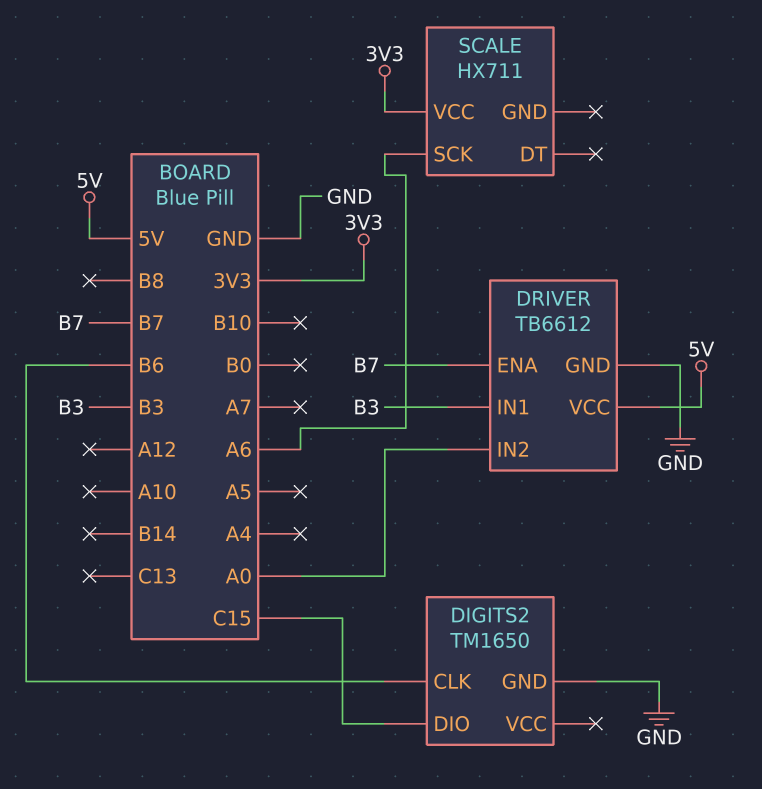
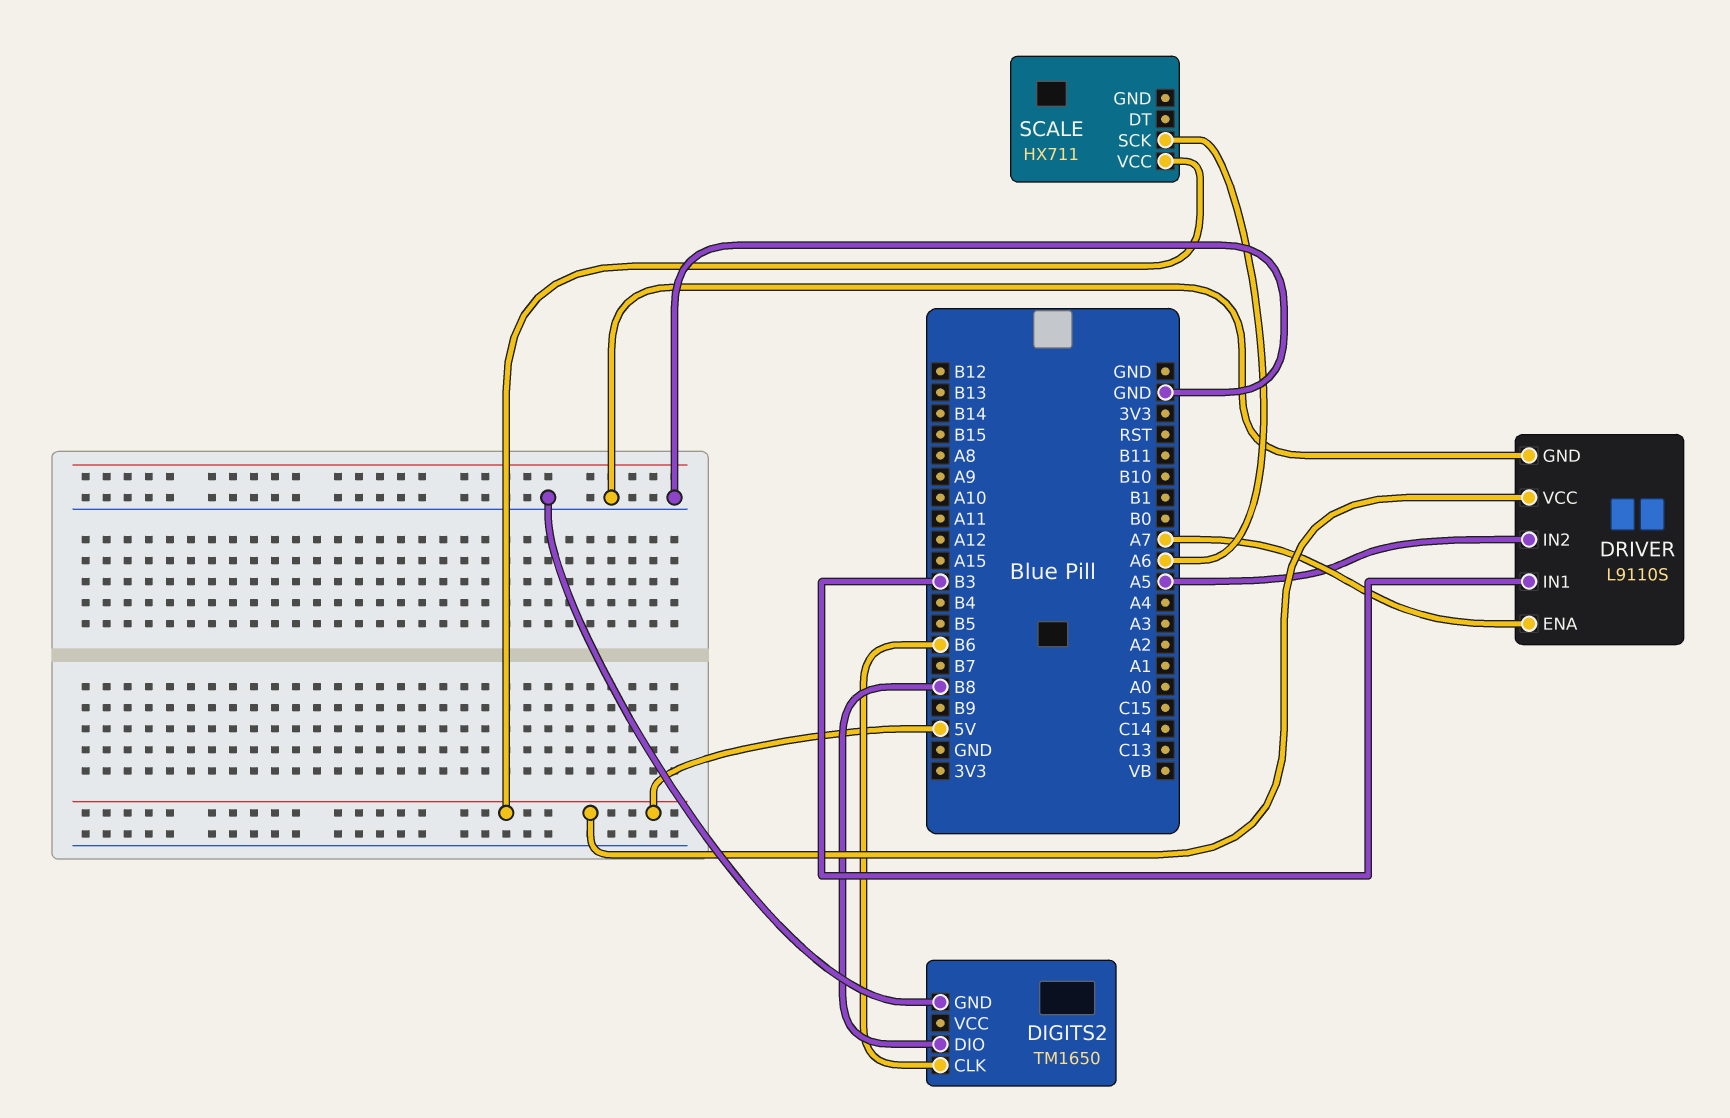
DIGITS2 pin DIO: C15 -> B8
DRIVER: TB6612 -> L9110S
DRIVER pin ENA: B7 -> A7
DRIVER pin IN2: A0 -> A5
SCALE pin VCC: 3V3 -> 5V

